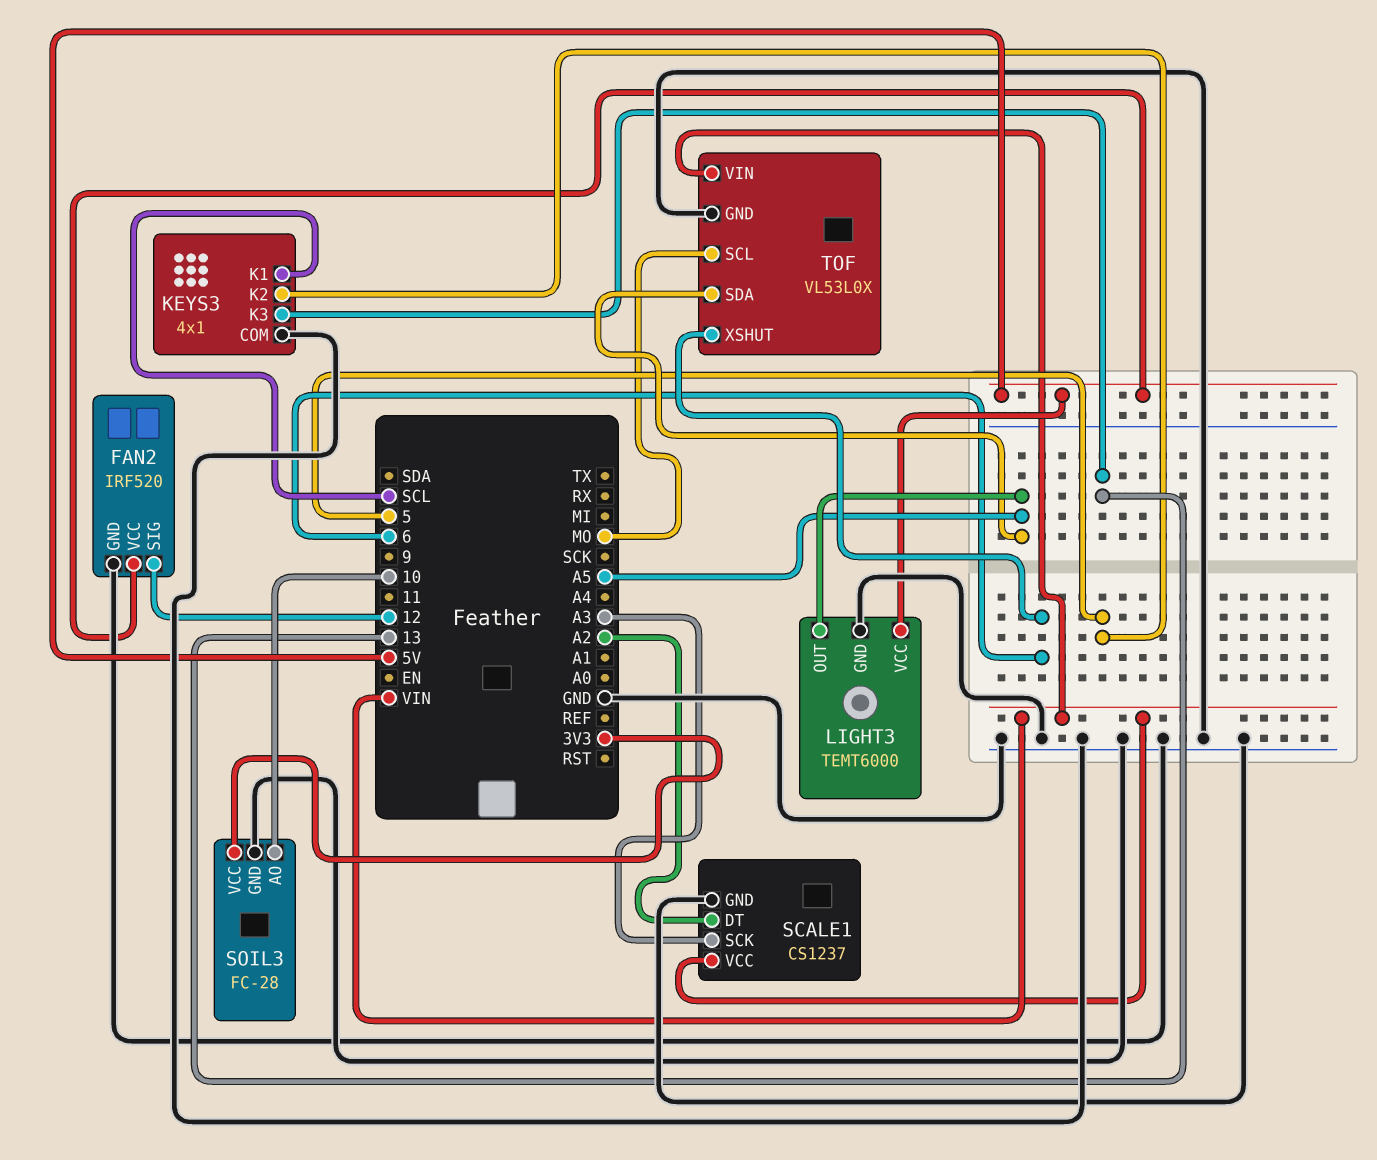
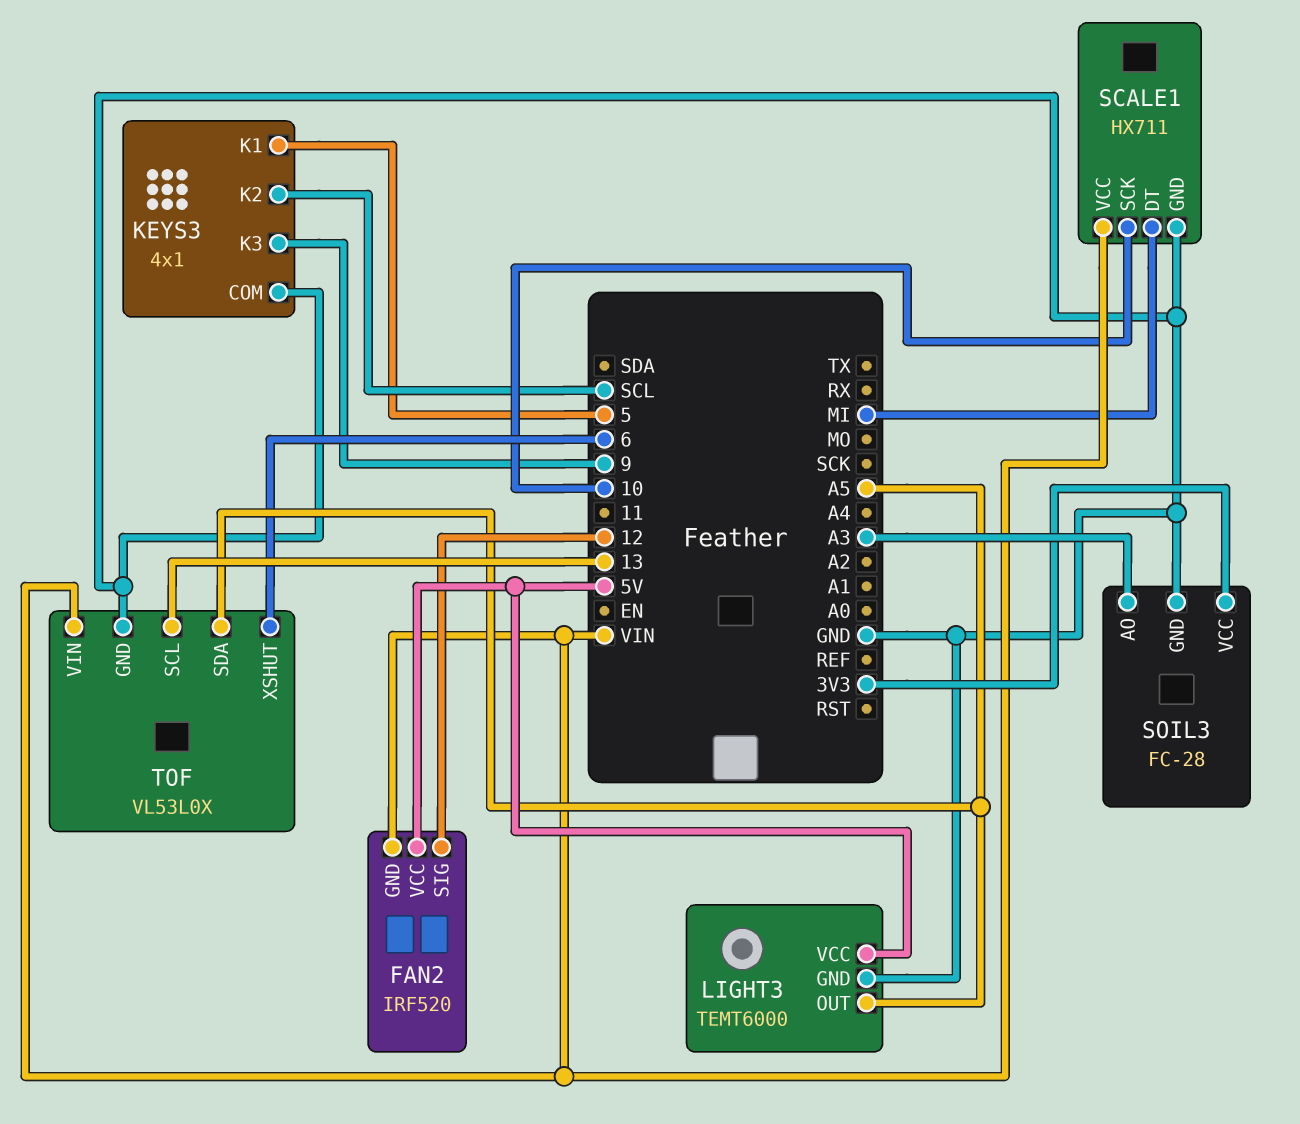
FAN2 pin GND: GND -> VIN
KEYS3 pin K1: SCL -> 5
KEYS3 pin K2: 5 -> SCL
KEYS3 pin K3: 13 -> 9
SCALE1: CS1237 -> HX711
SCALE1 pin DT: A2 -> MI
SCALE1 pin SCK: A3 -> 10
SOIL3 pin AO: 10 -> A3
TOF pin SCL: MO -> 13

